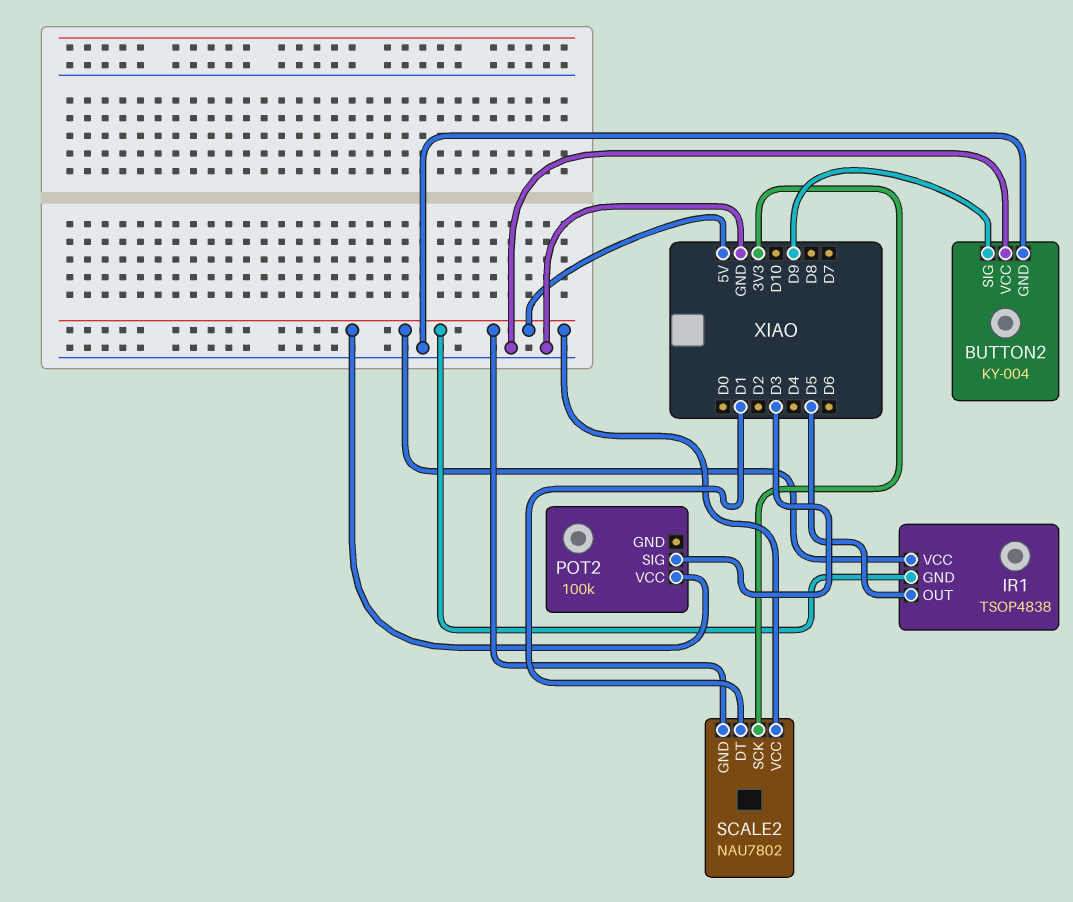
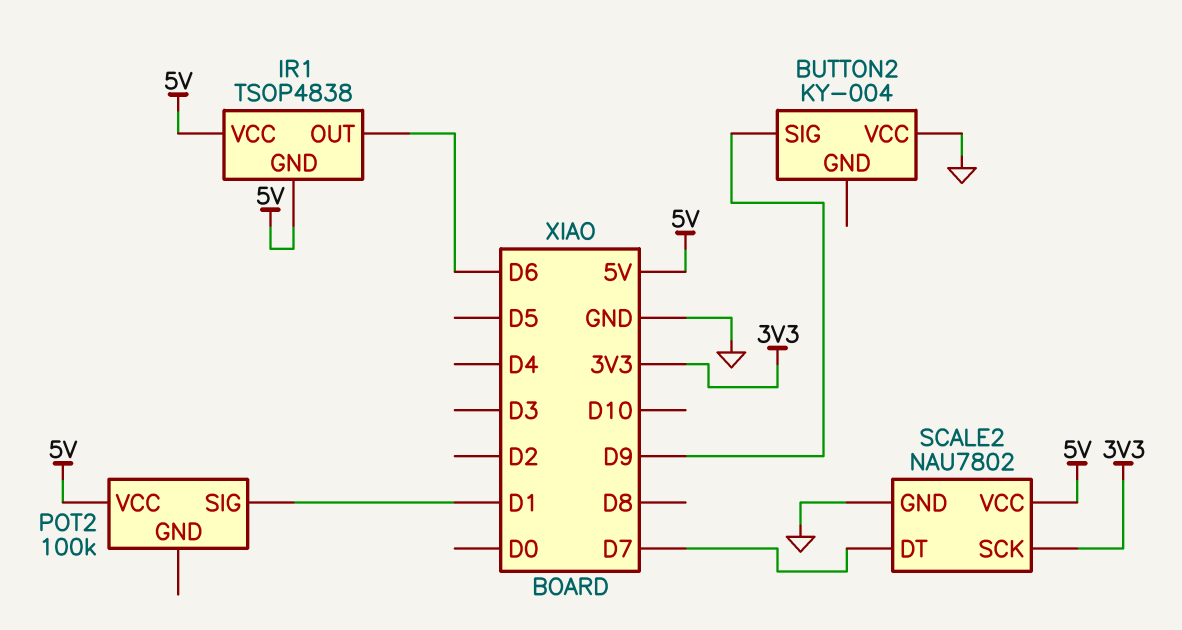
BUTTON2 pin GND: GND -> none
IR1 pin OUT: D5 -> D6
POT2 pin SIG: D3 -> D1
SCALE2 pin DT: D1 -> D7
SCALE2 pin GND: 5V -> GND

